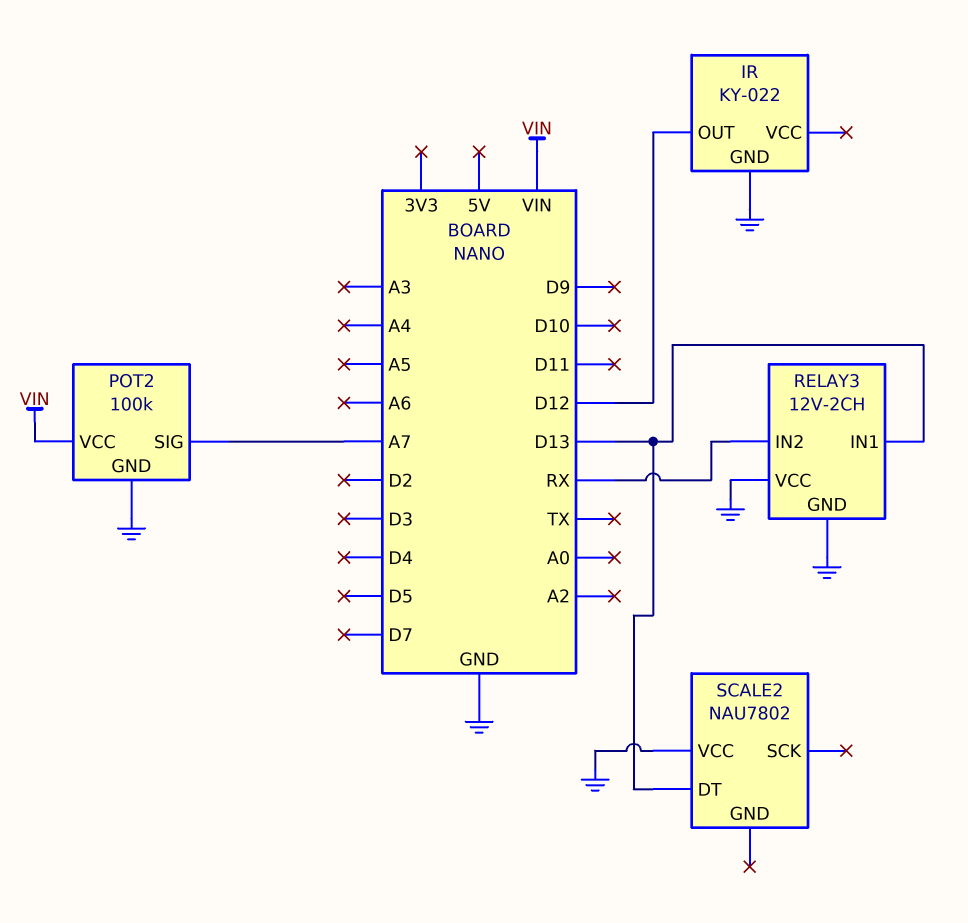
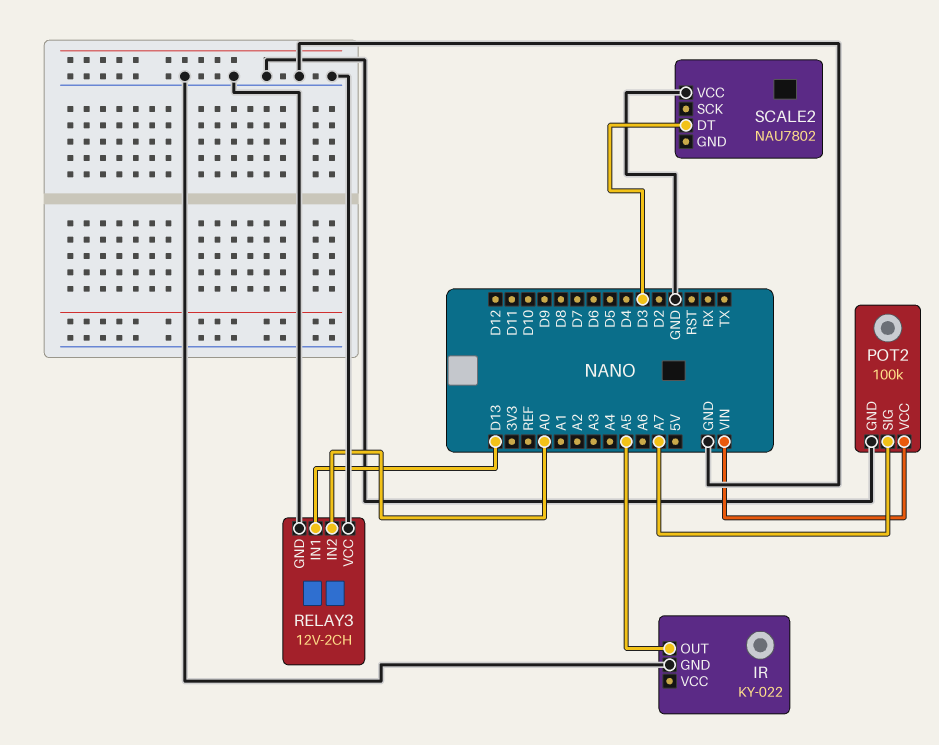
IR pin OUT: D12 -> A5
RELAY3 pin IN2: RX -> A0
SCALE2 pin DT: D13 -> D3

